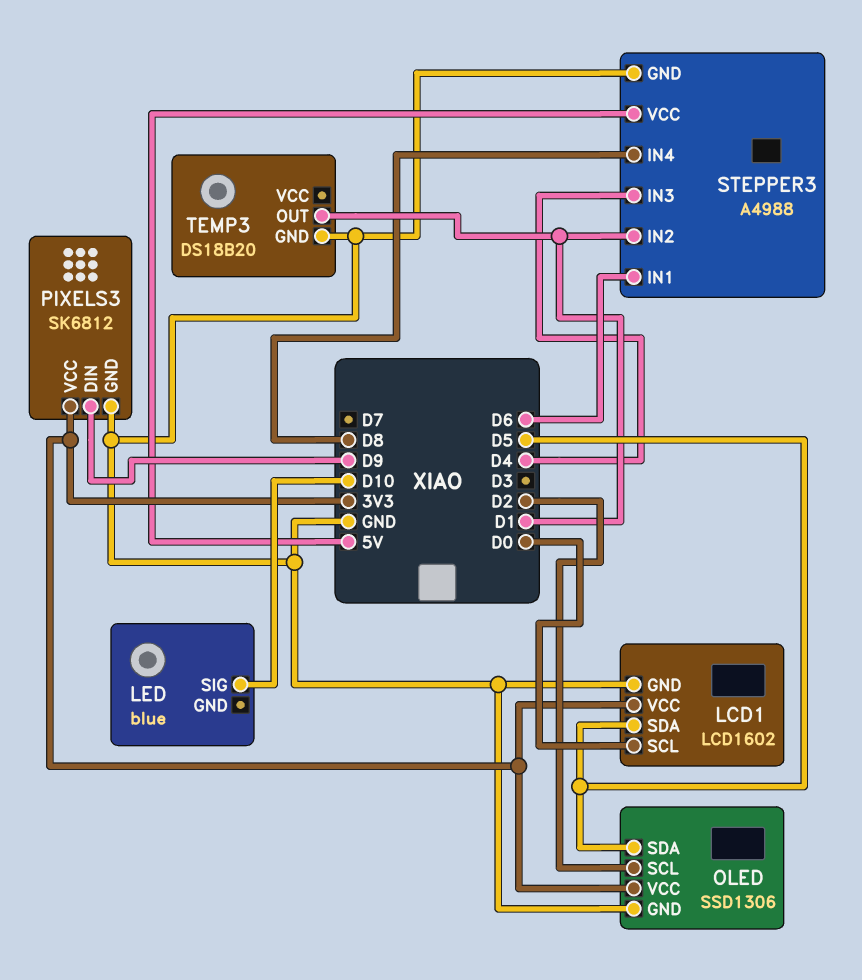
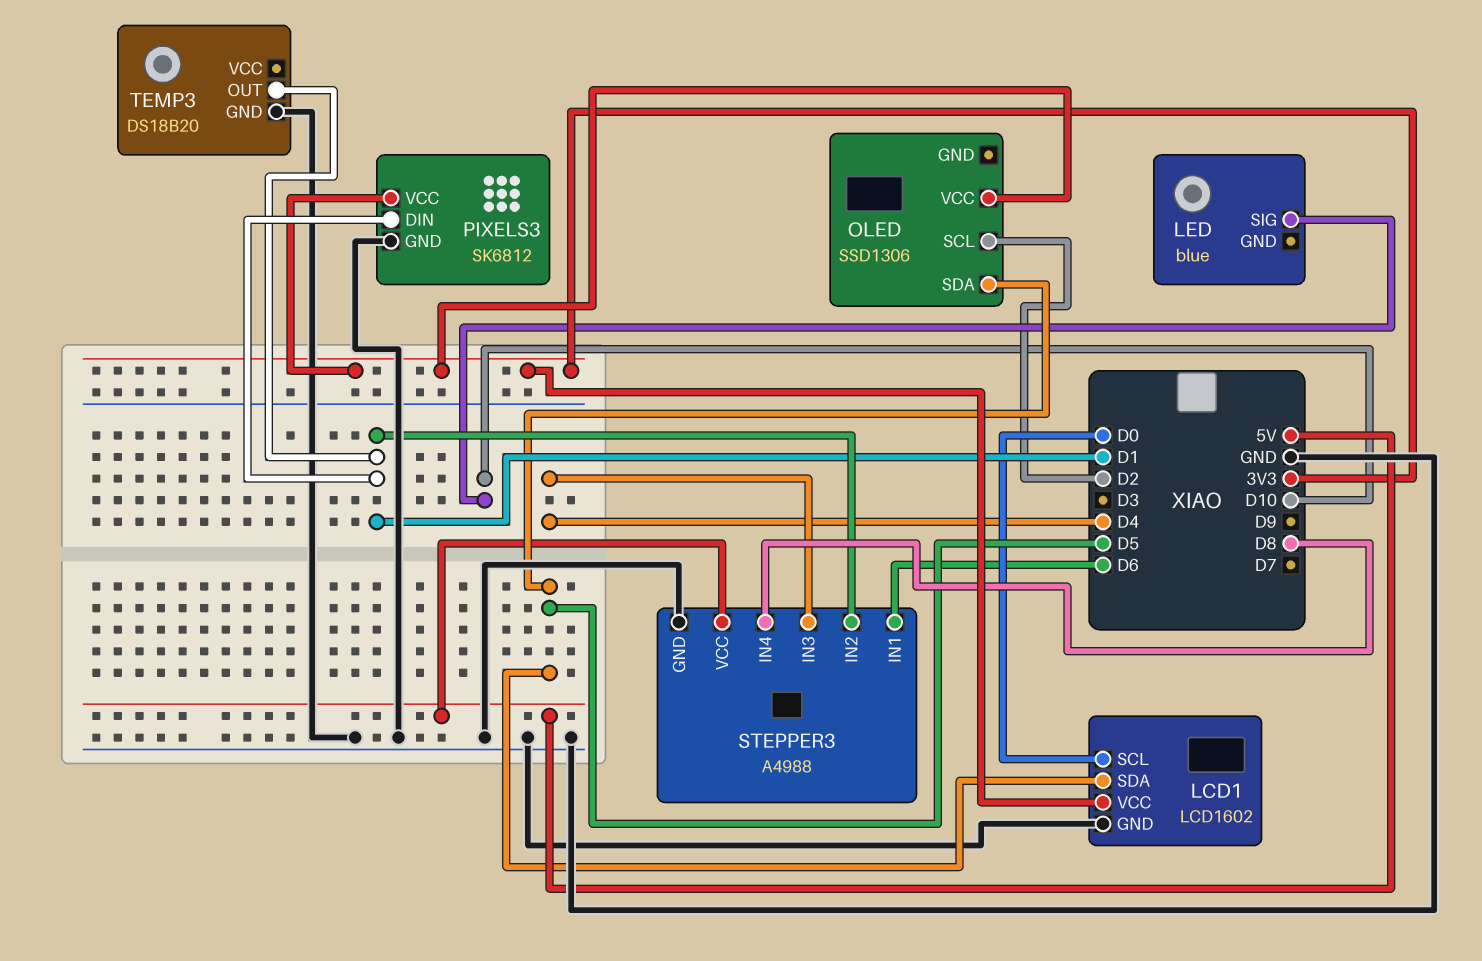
OLED pin GND: GND -> none
PIXELS3 pin DIN: D9 -> D1

